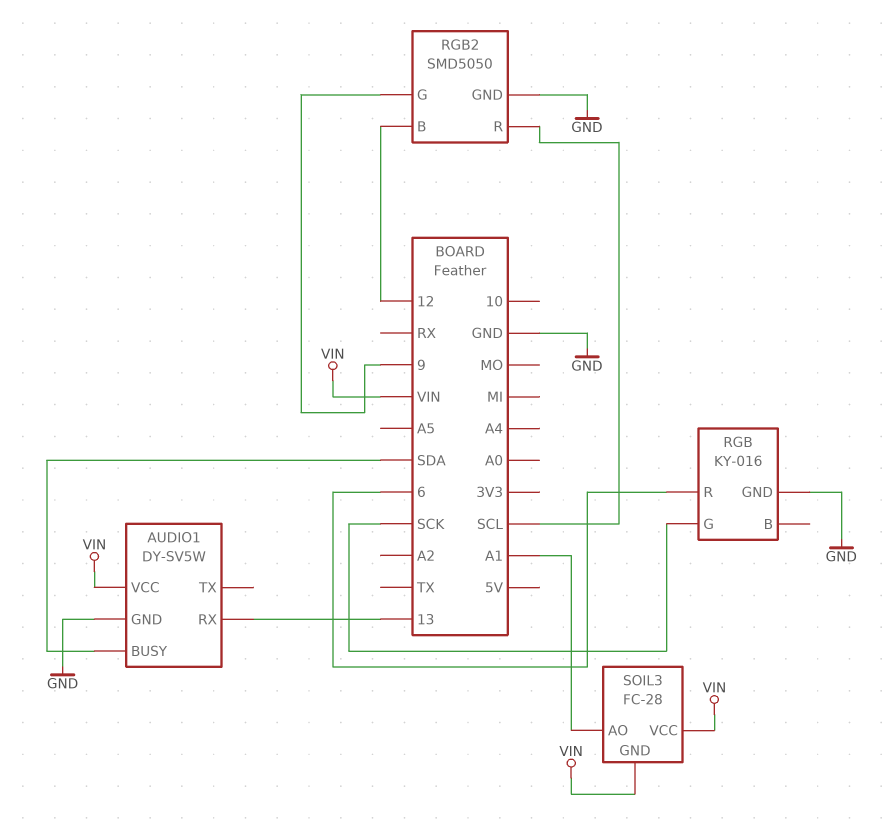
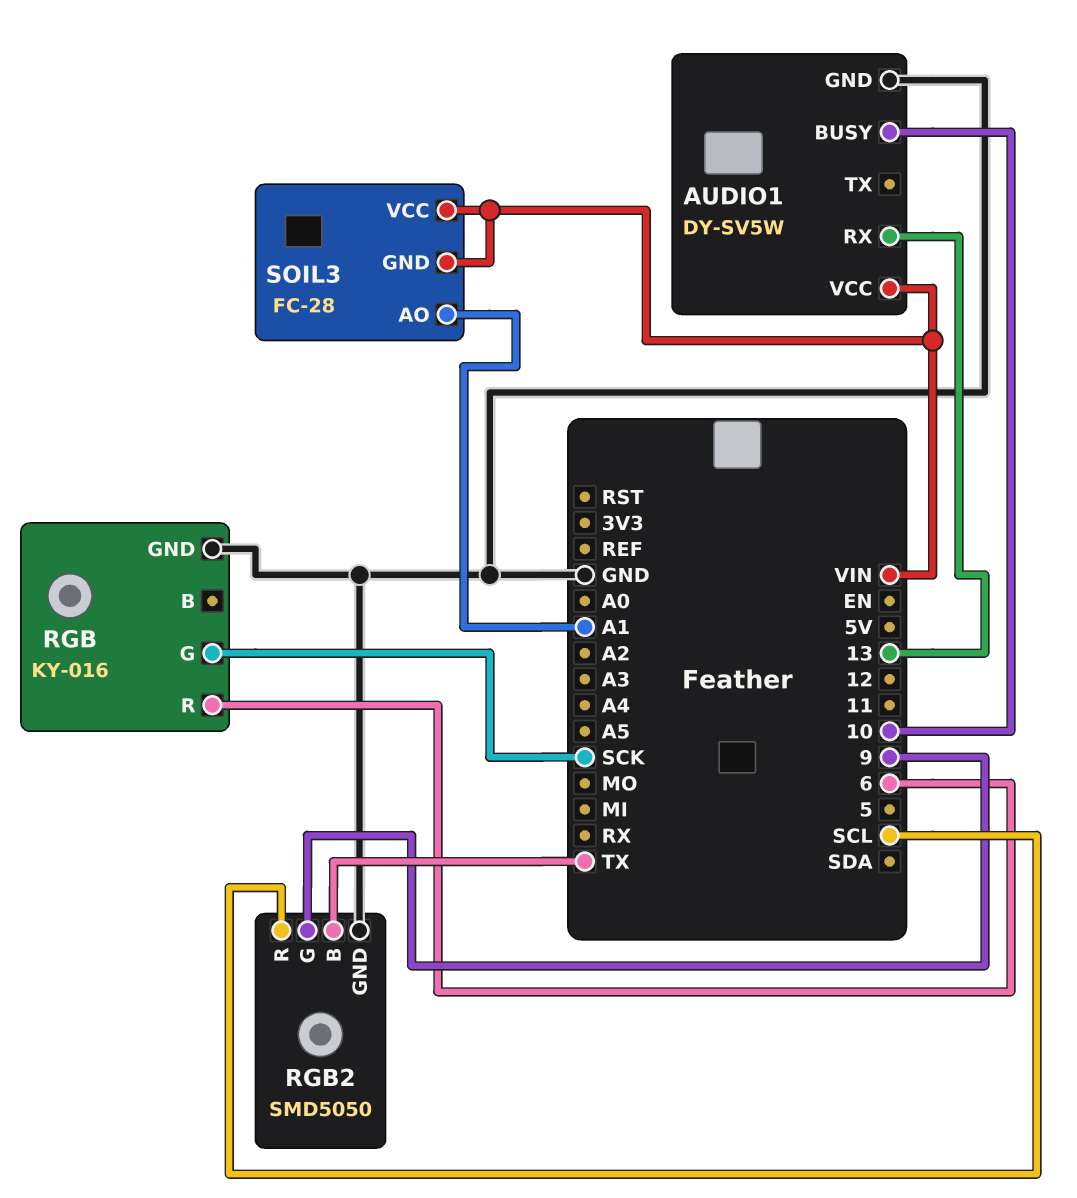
AUDIO1 pin BUSY: SDA -> 10
RGB2 pin B: 12 -> TX

